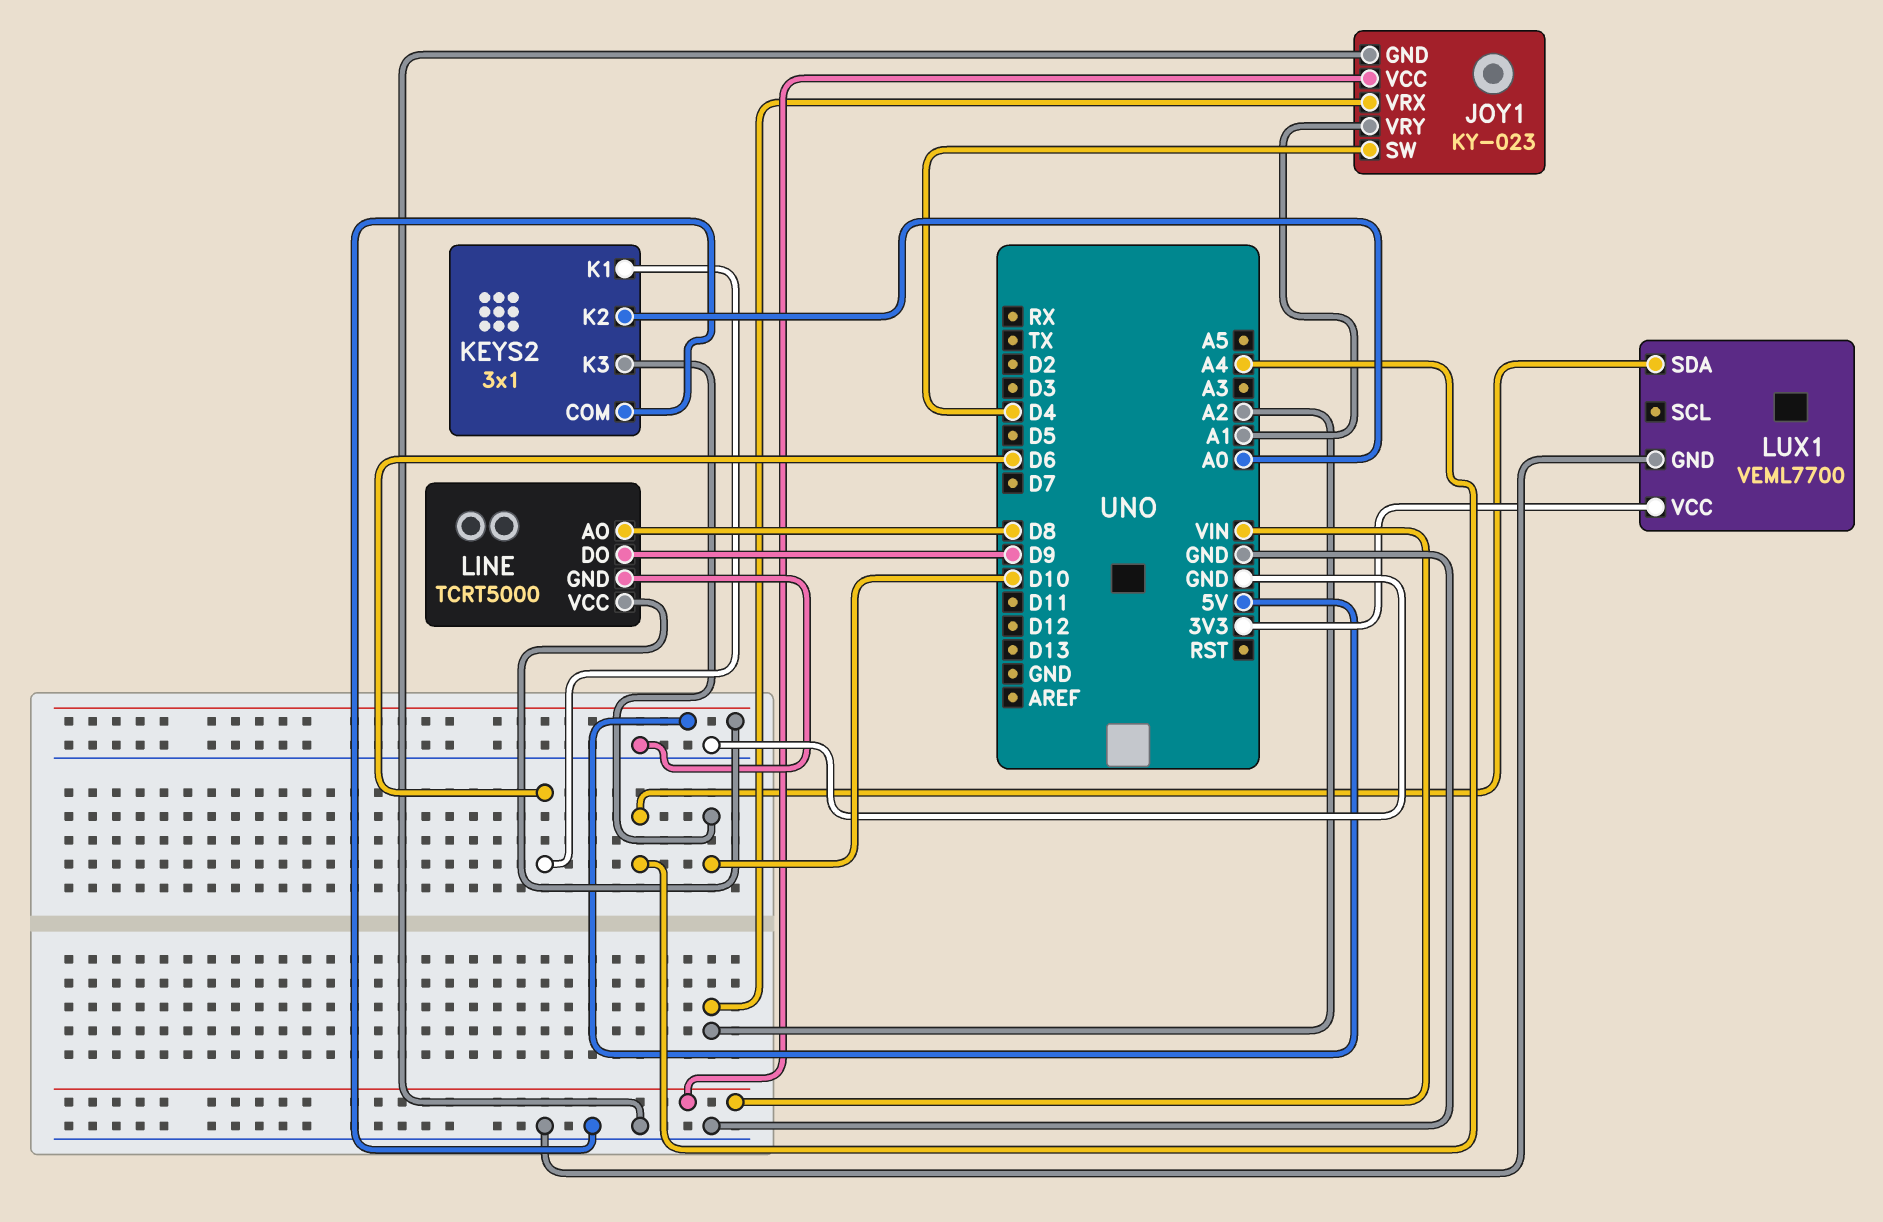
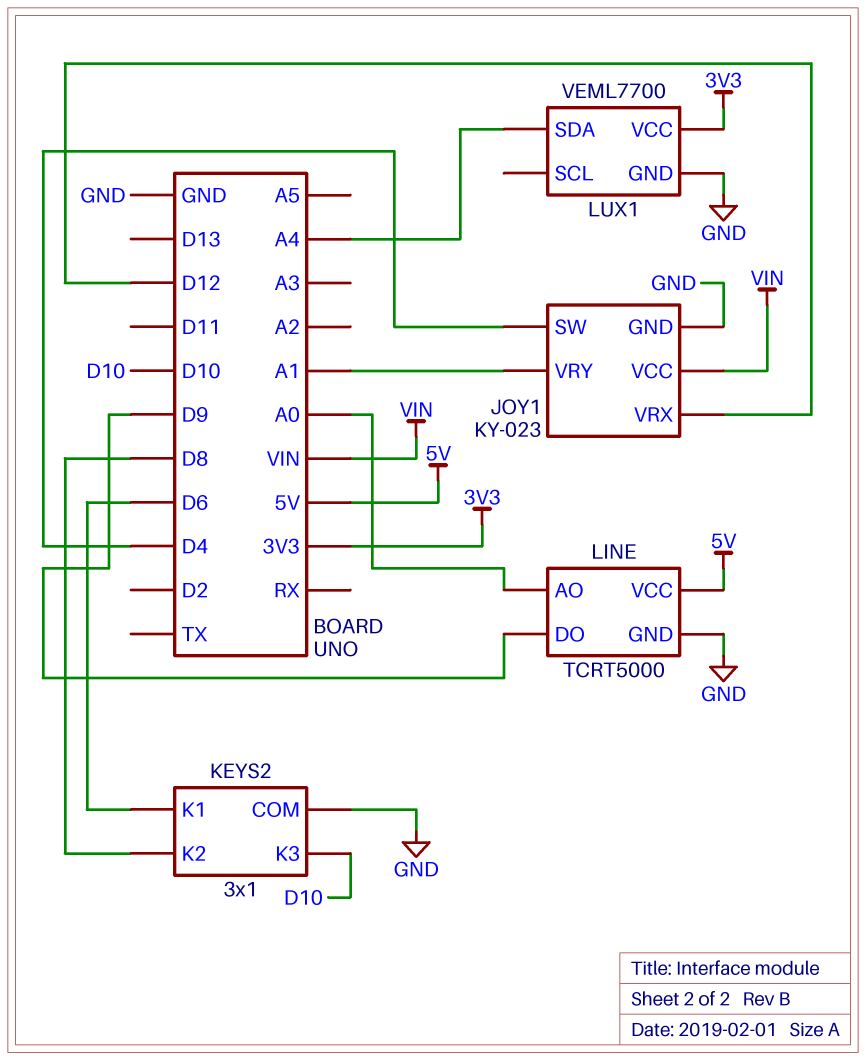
JOY1 pin VRX: A2 -> D12
KEYS2 pin K2: A0 -> D8
LINE pin AO: D8 -> A0

